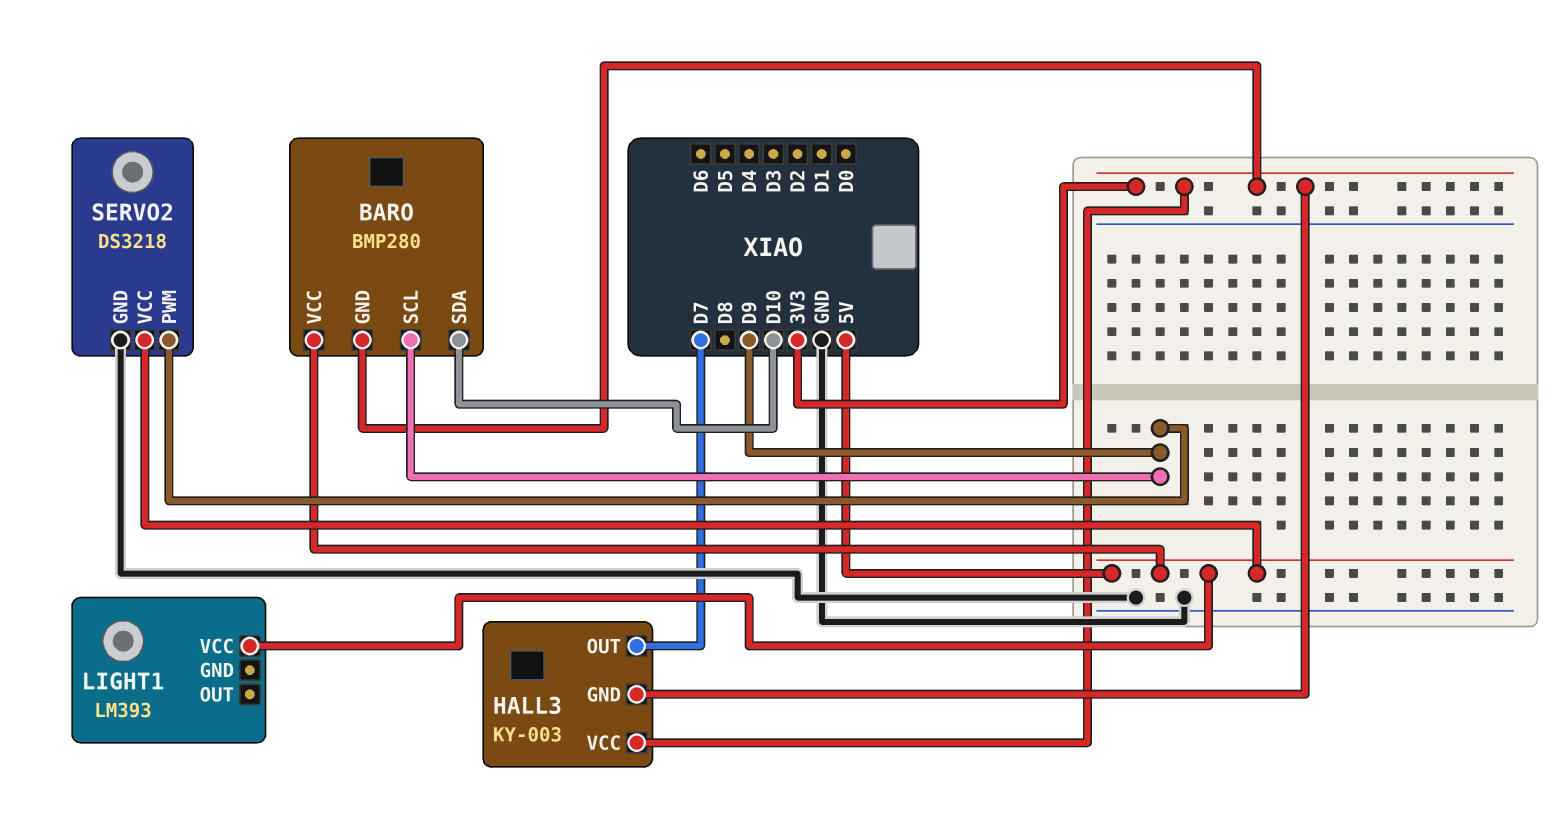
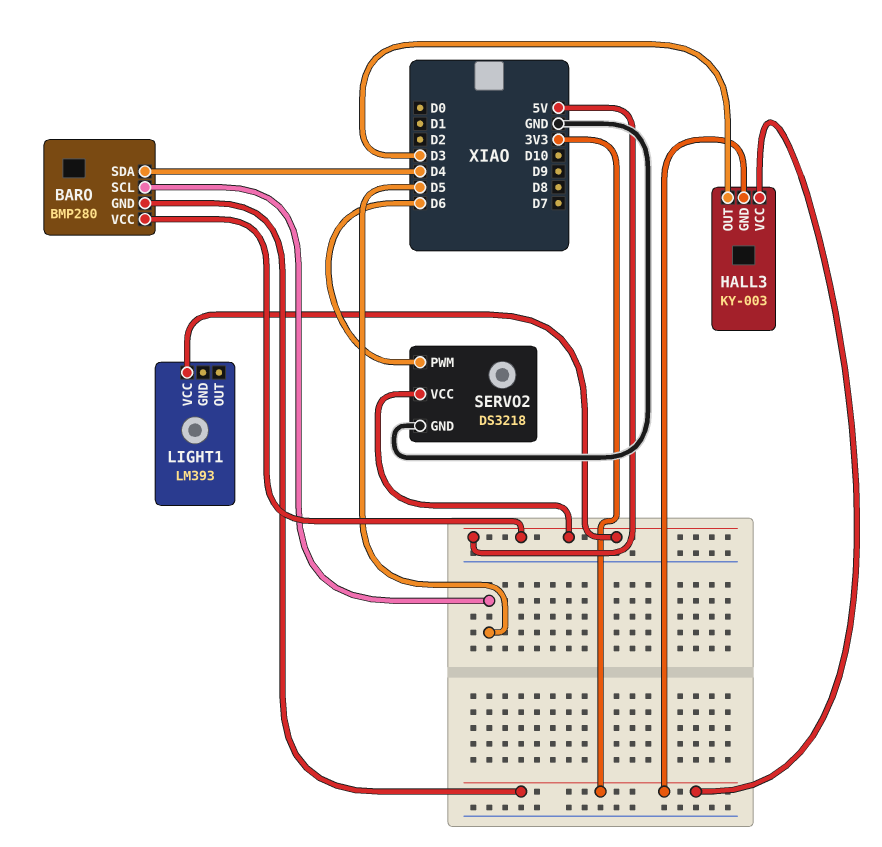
BARO pin SCL: D9 -> D5
BARO pin SDA: D10 -> D4
HALL3 pin OUT: D7 -> D3
SERVO2 pin PWM: D9 -> D6

